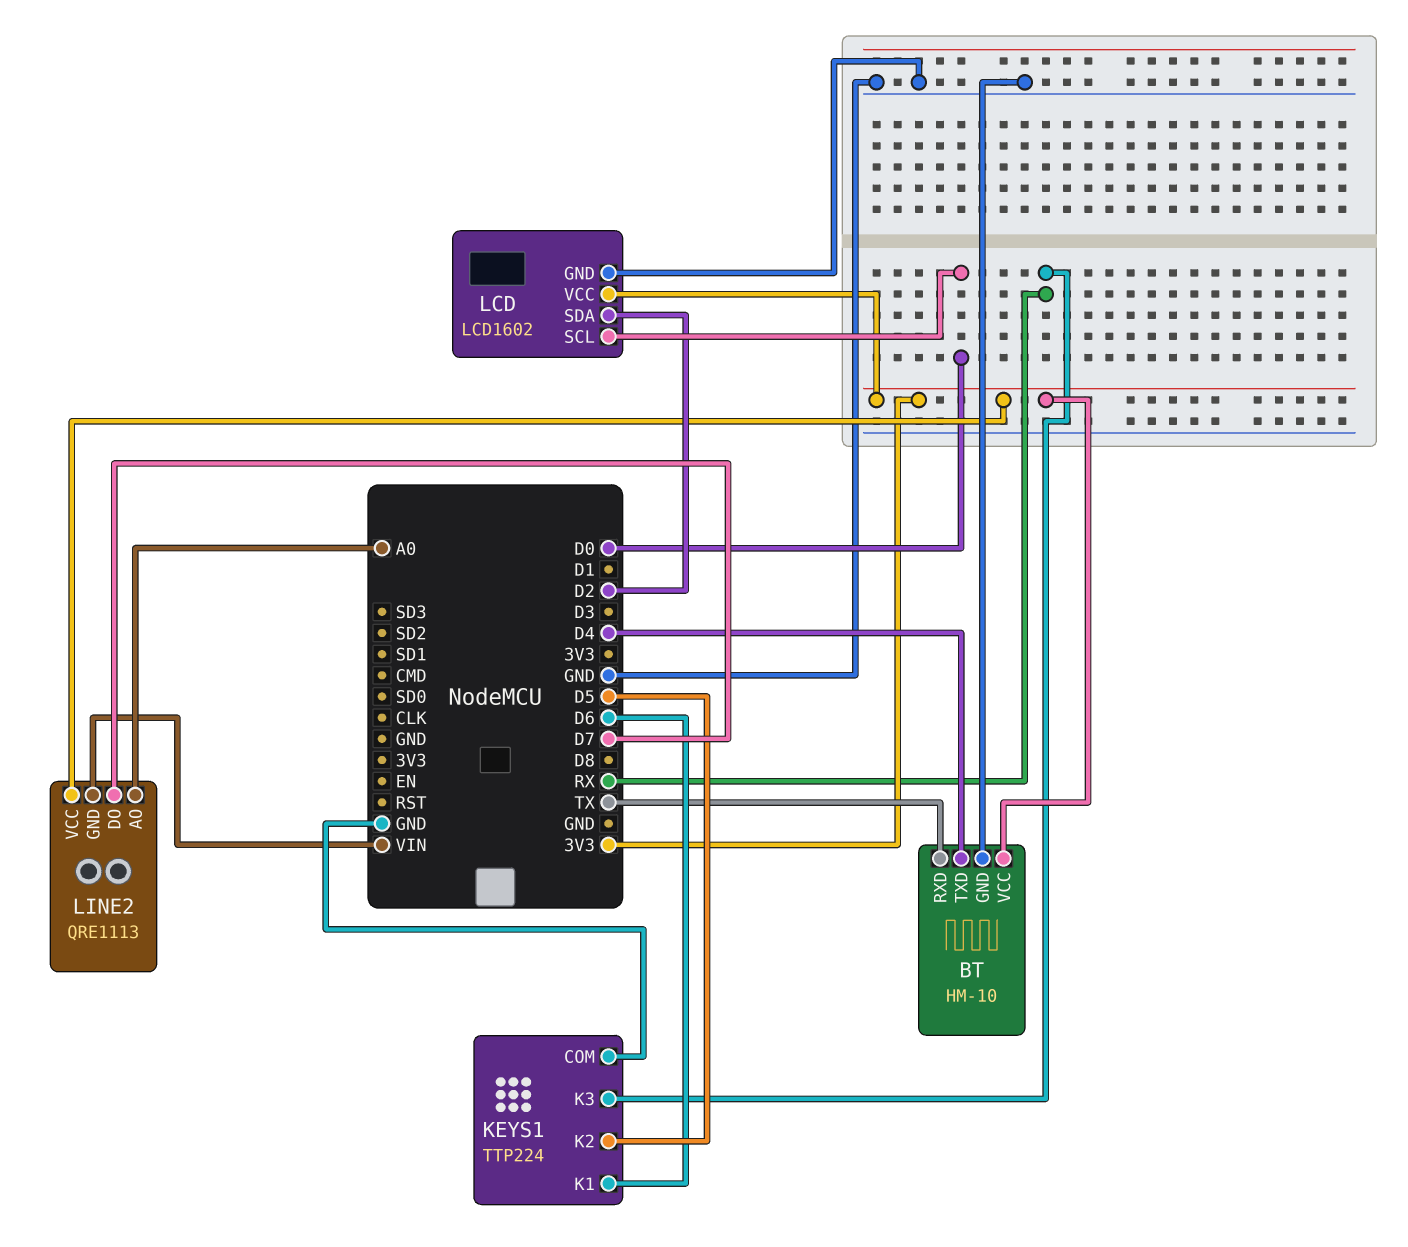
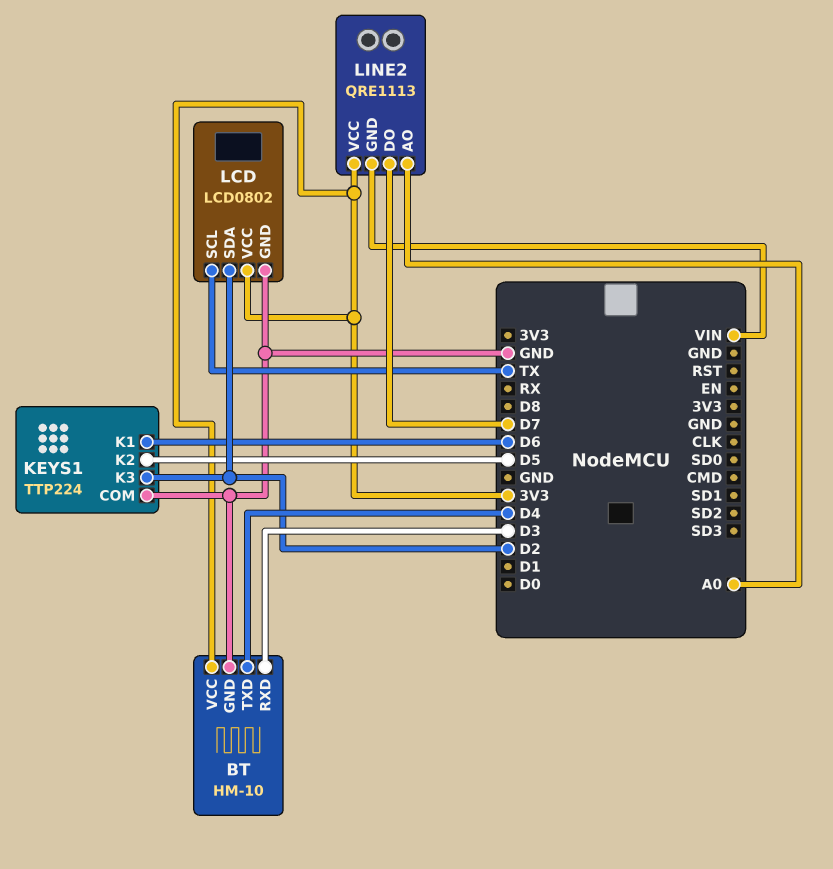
BT pin RXD: TX -> D3
KEYS1 pin K3: RX -> D2
LCD: LCD1602 -> LCD0802
LCD pin SCL: D0 -> TX

